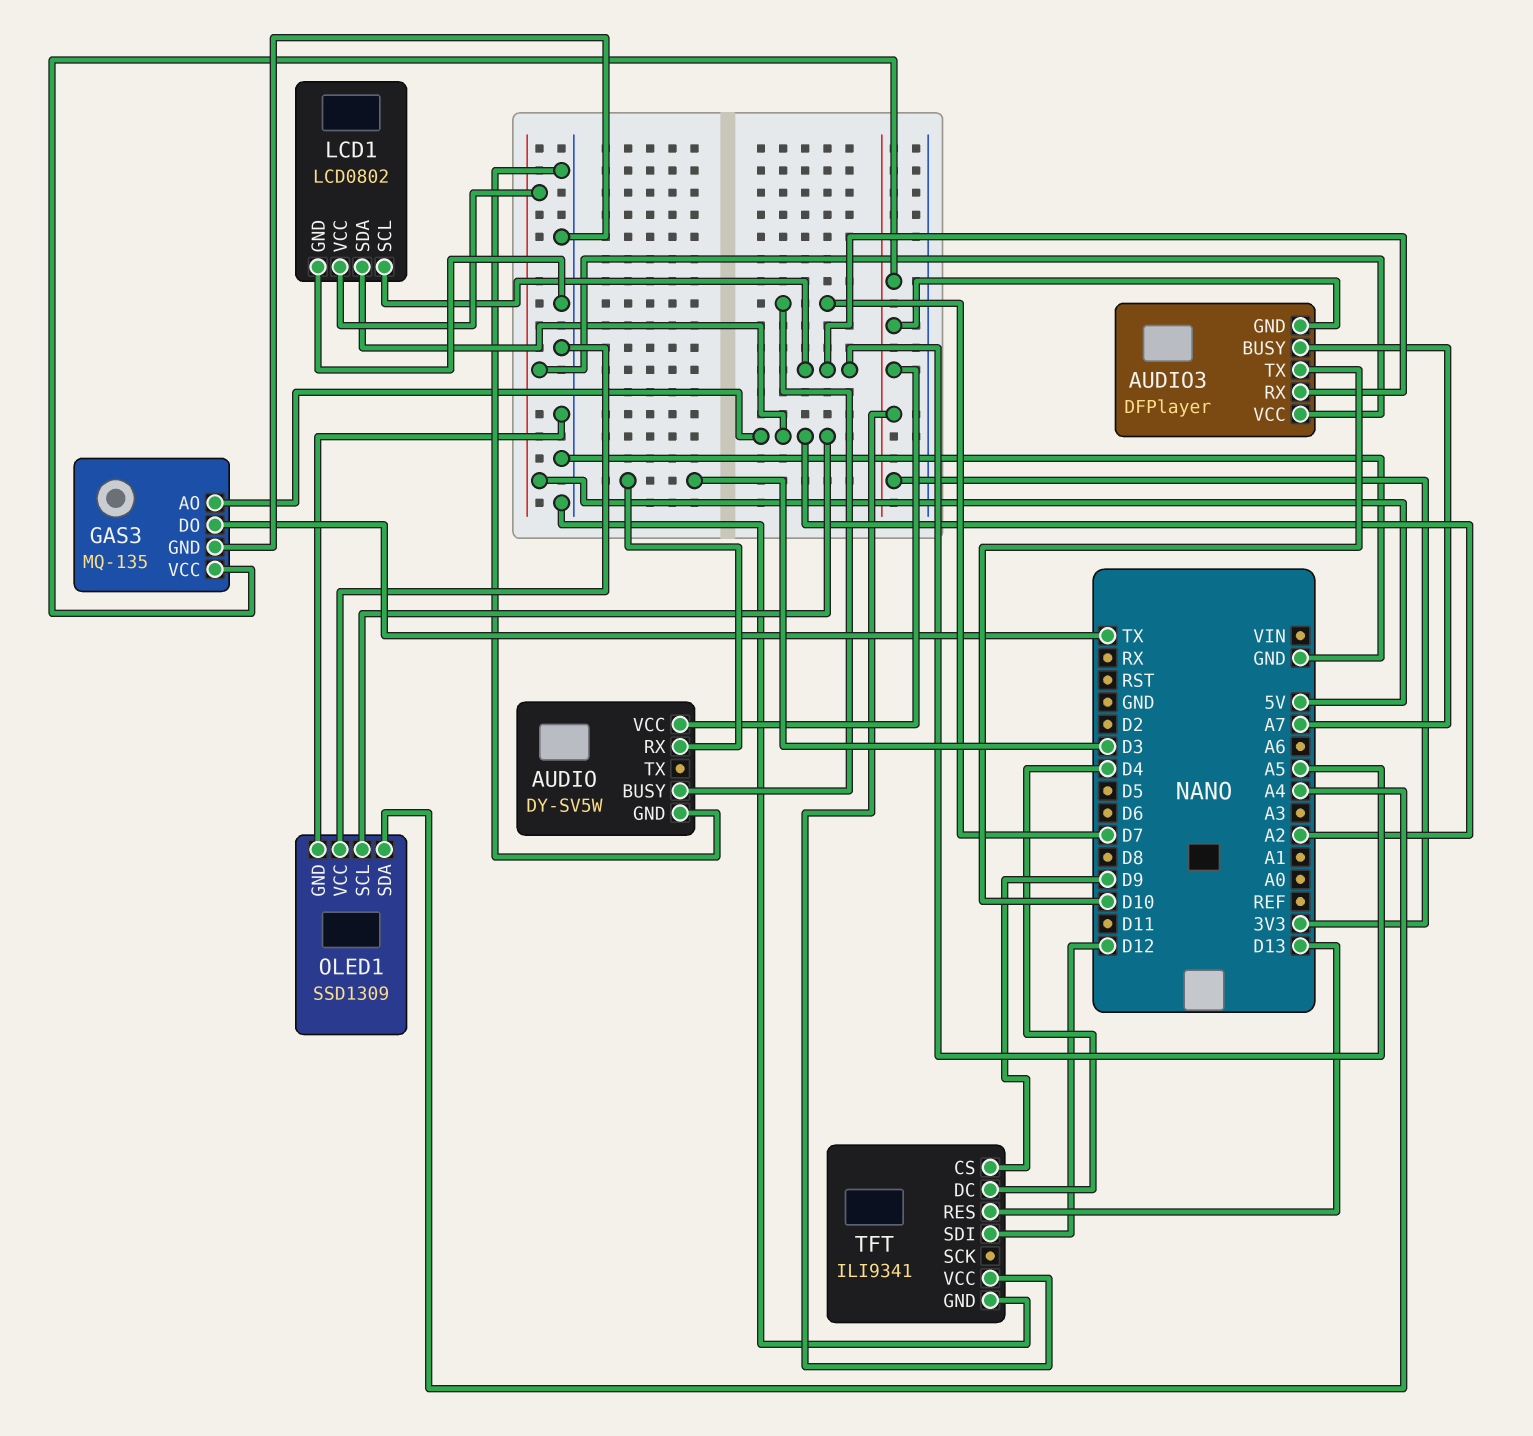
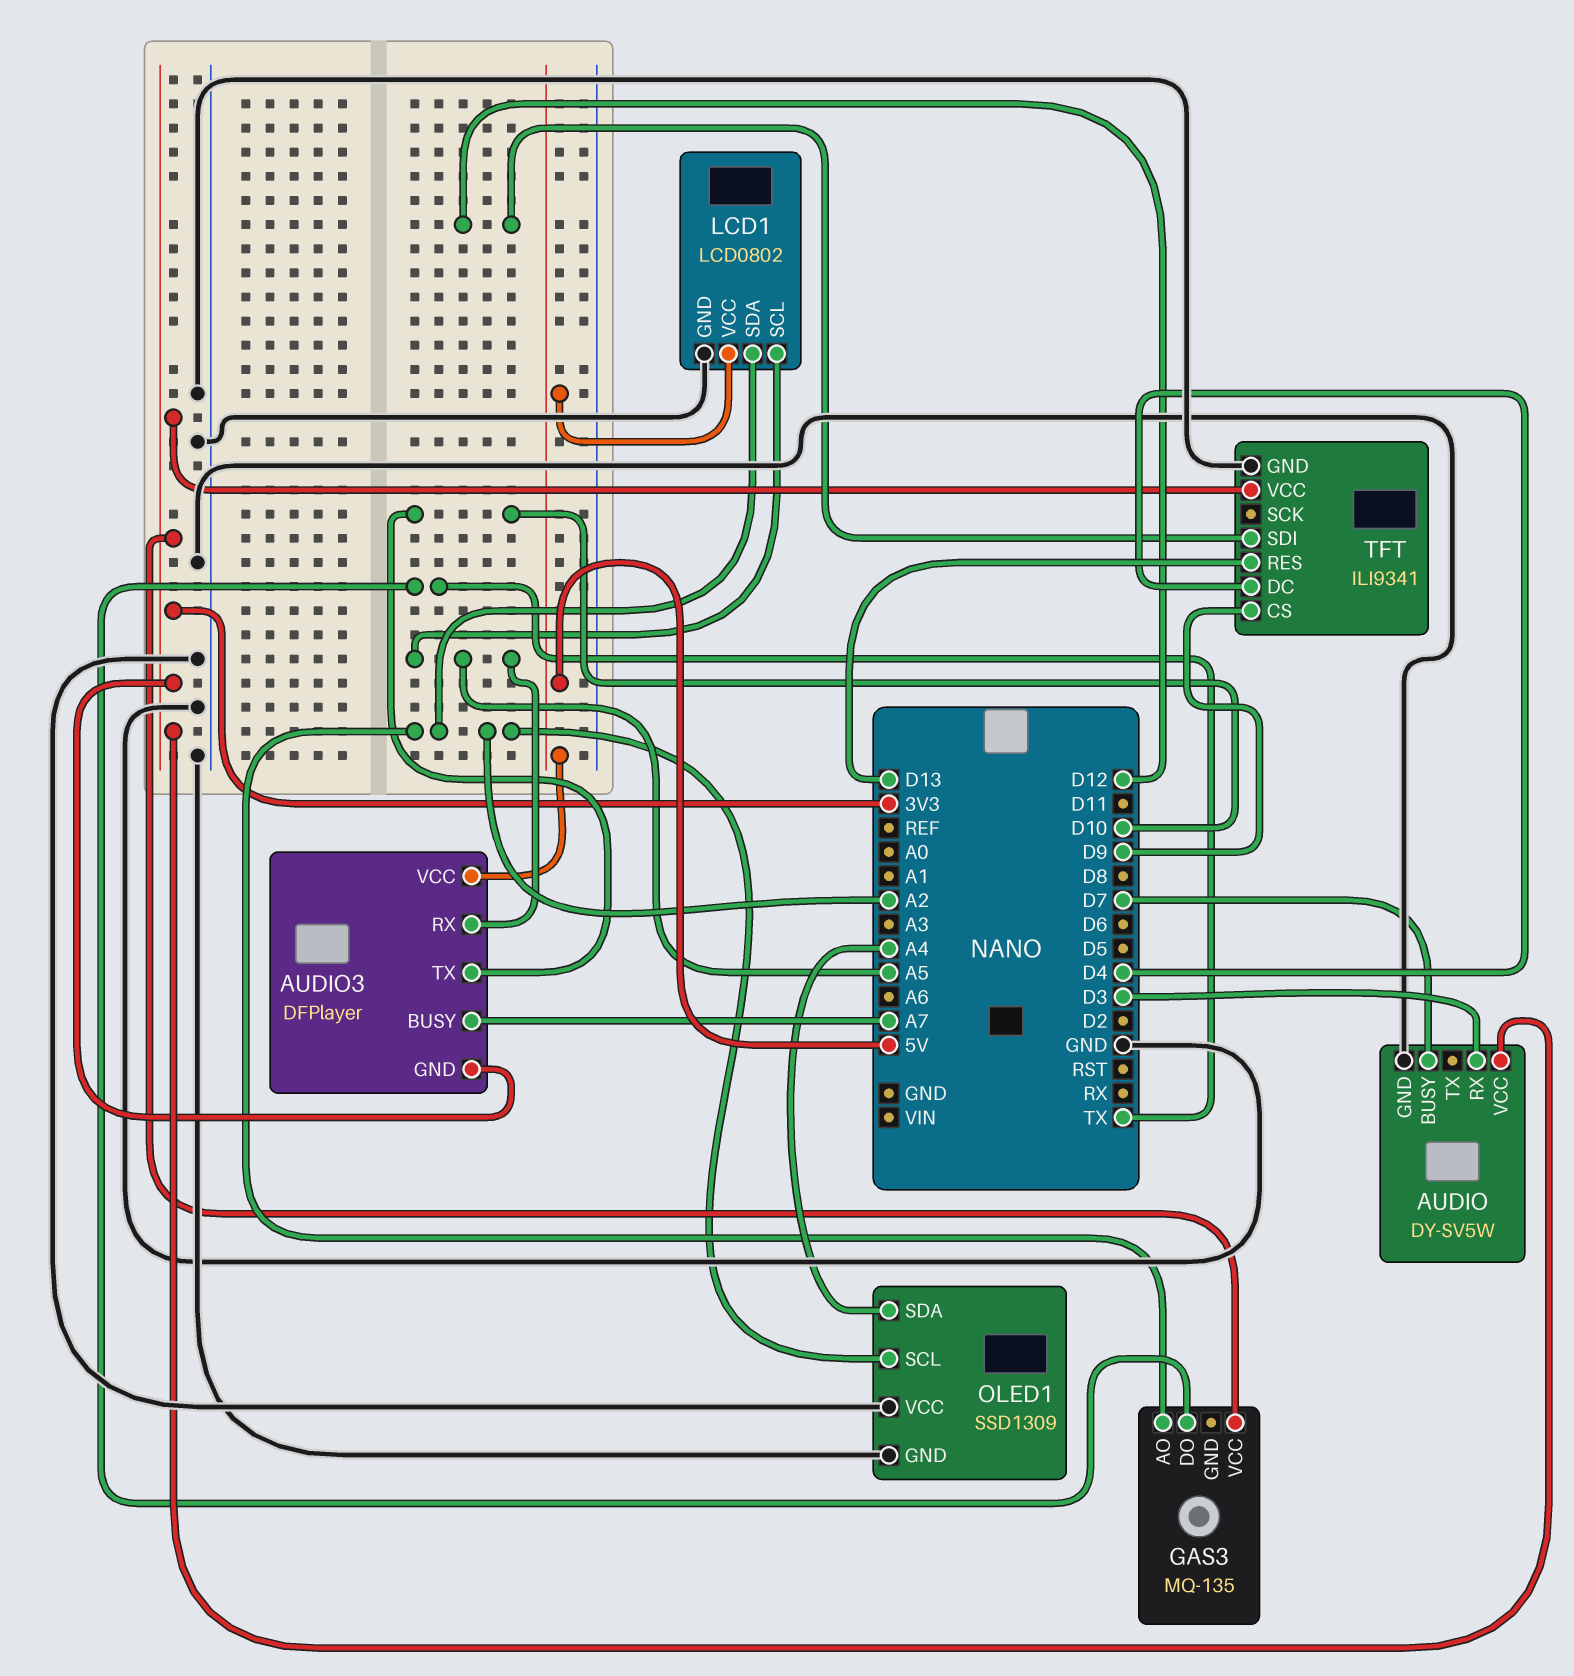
GAS3 pin GND: GND -> none

